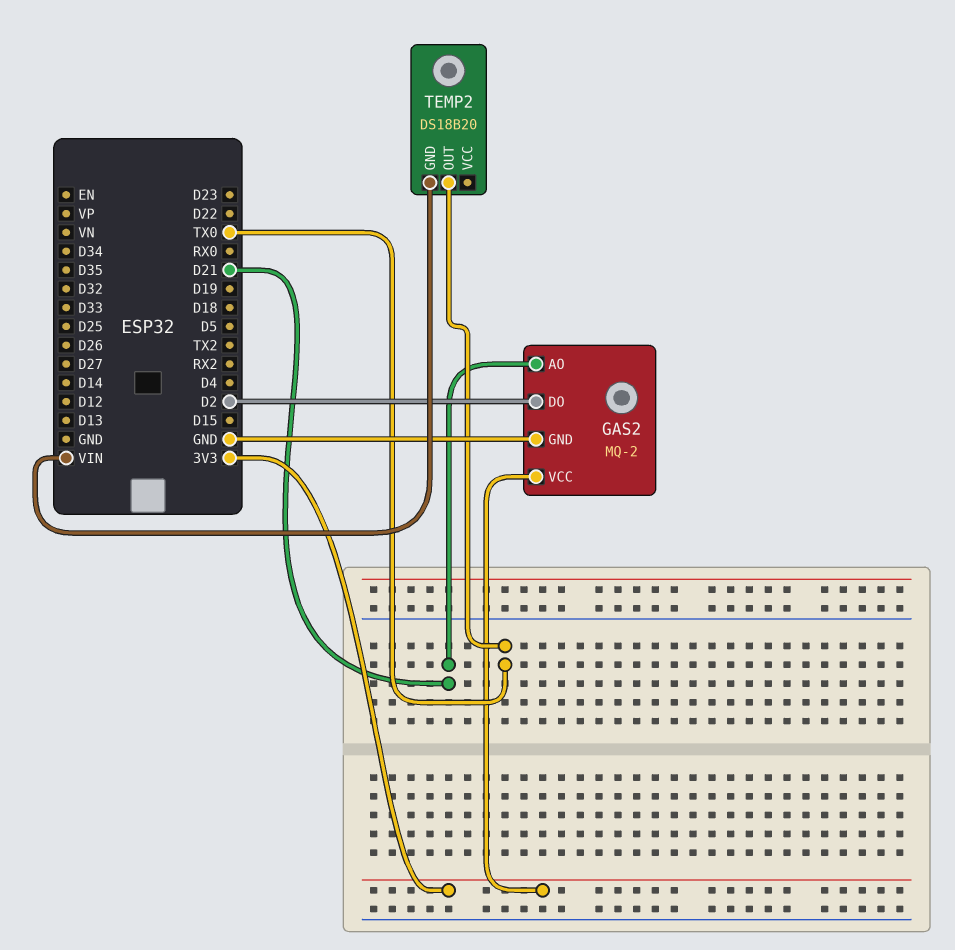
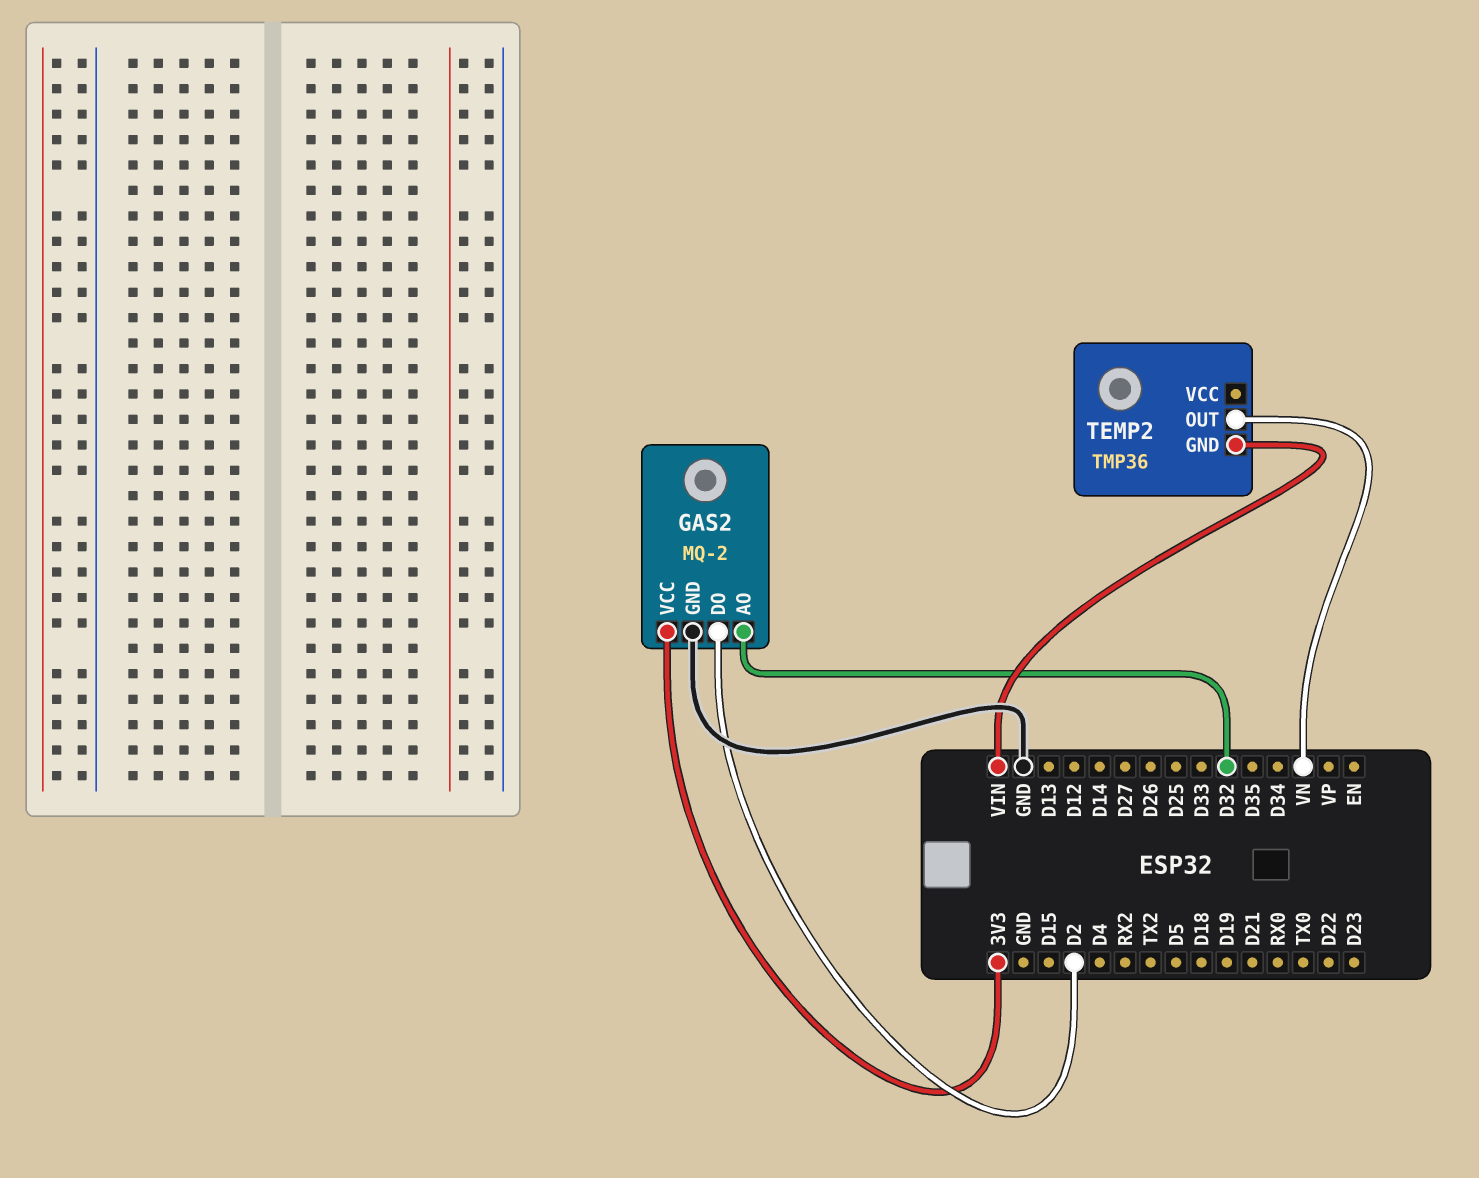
GAS2 pin AO: D21 -> D32
TEMP2: DS18B20 -> TMP36
TEMP2 pin OUT: TX0 -> VN

